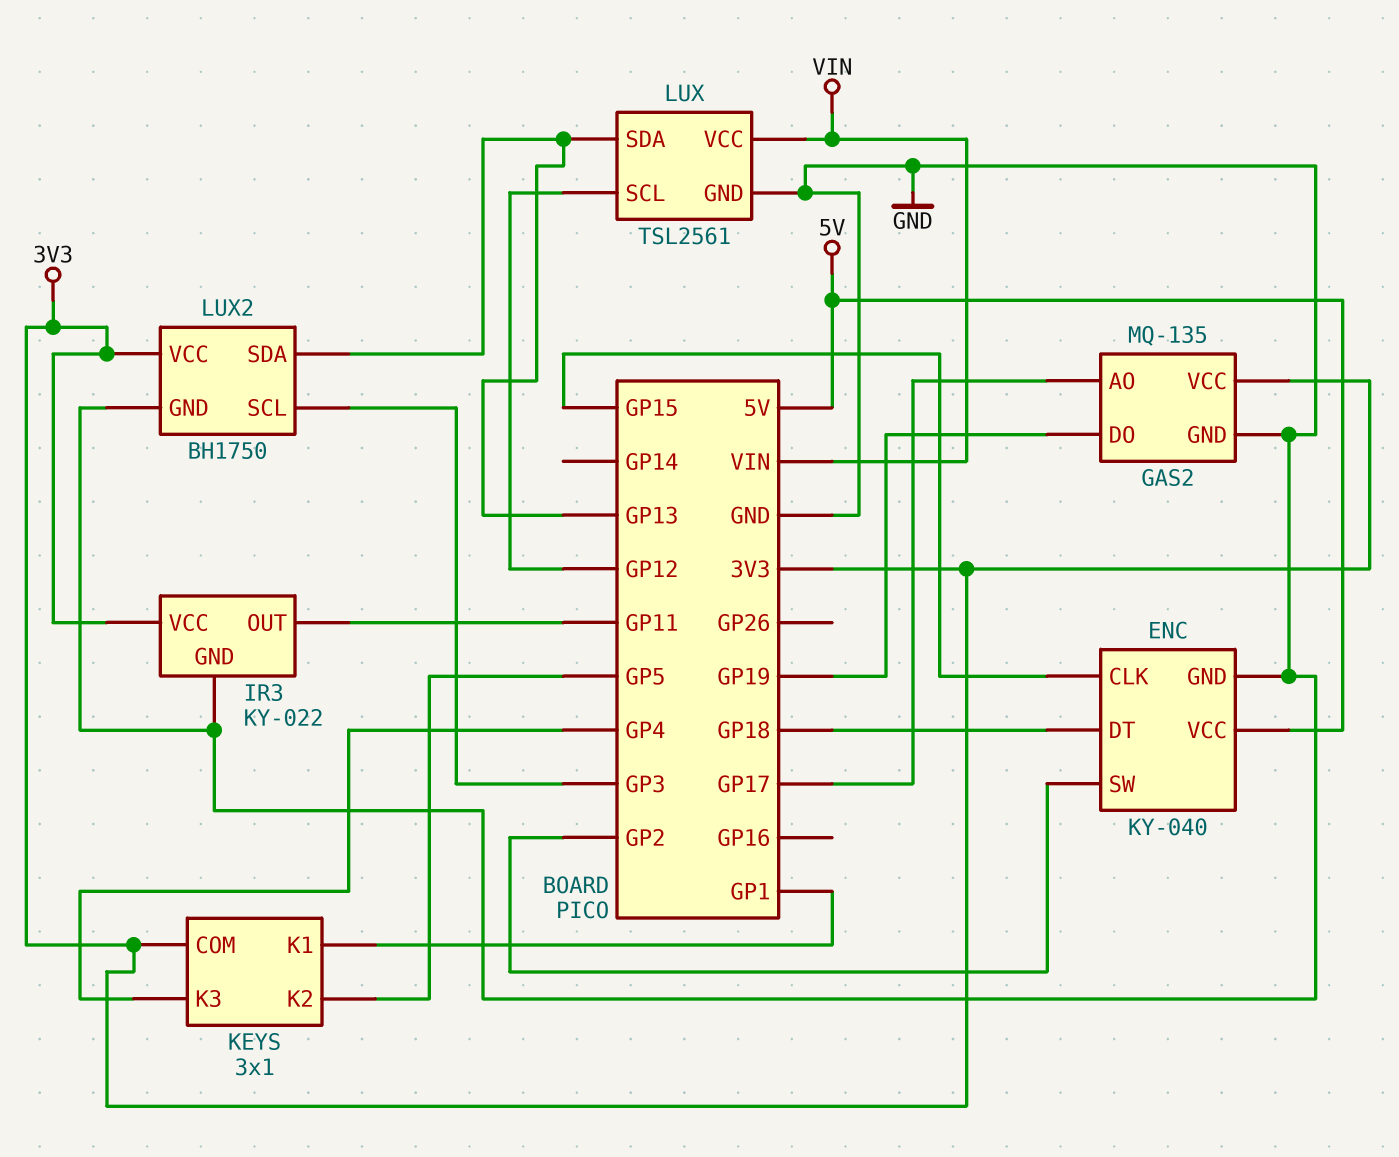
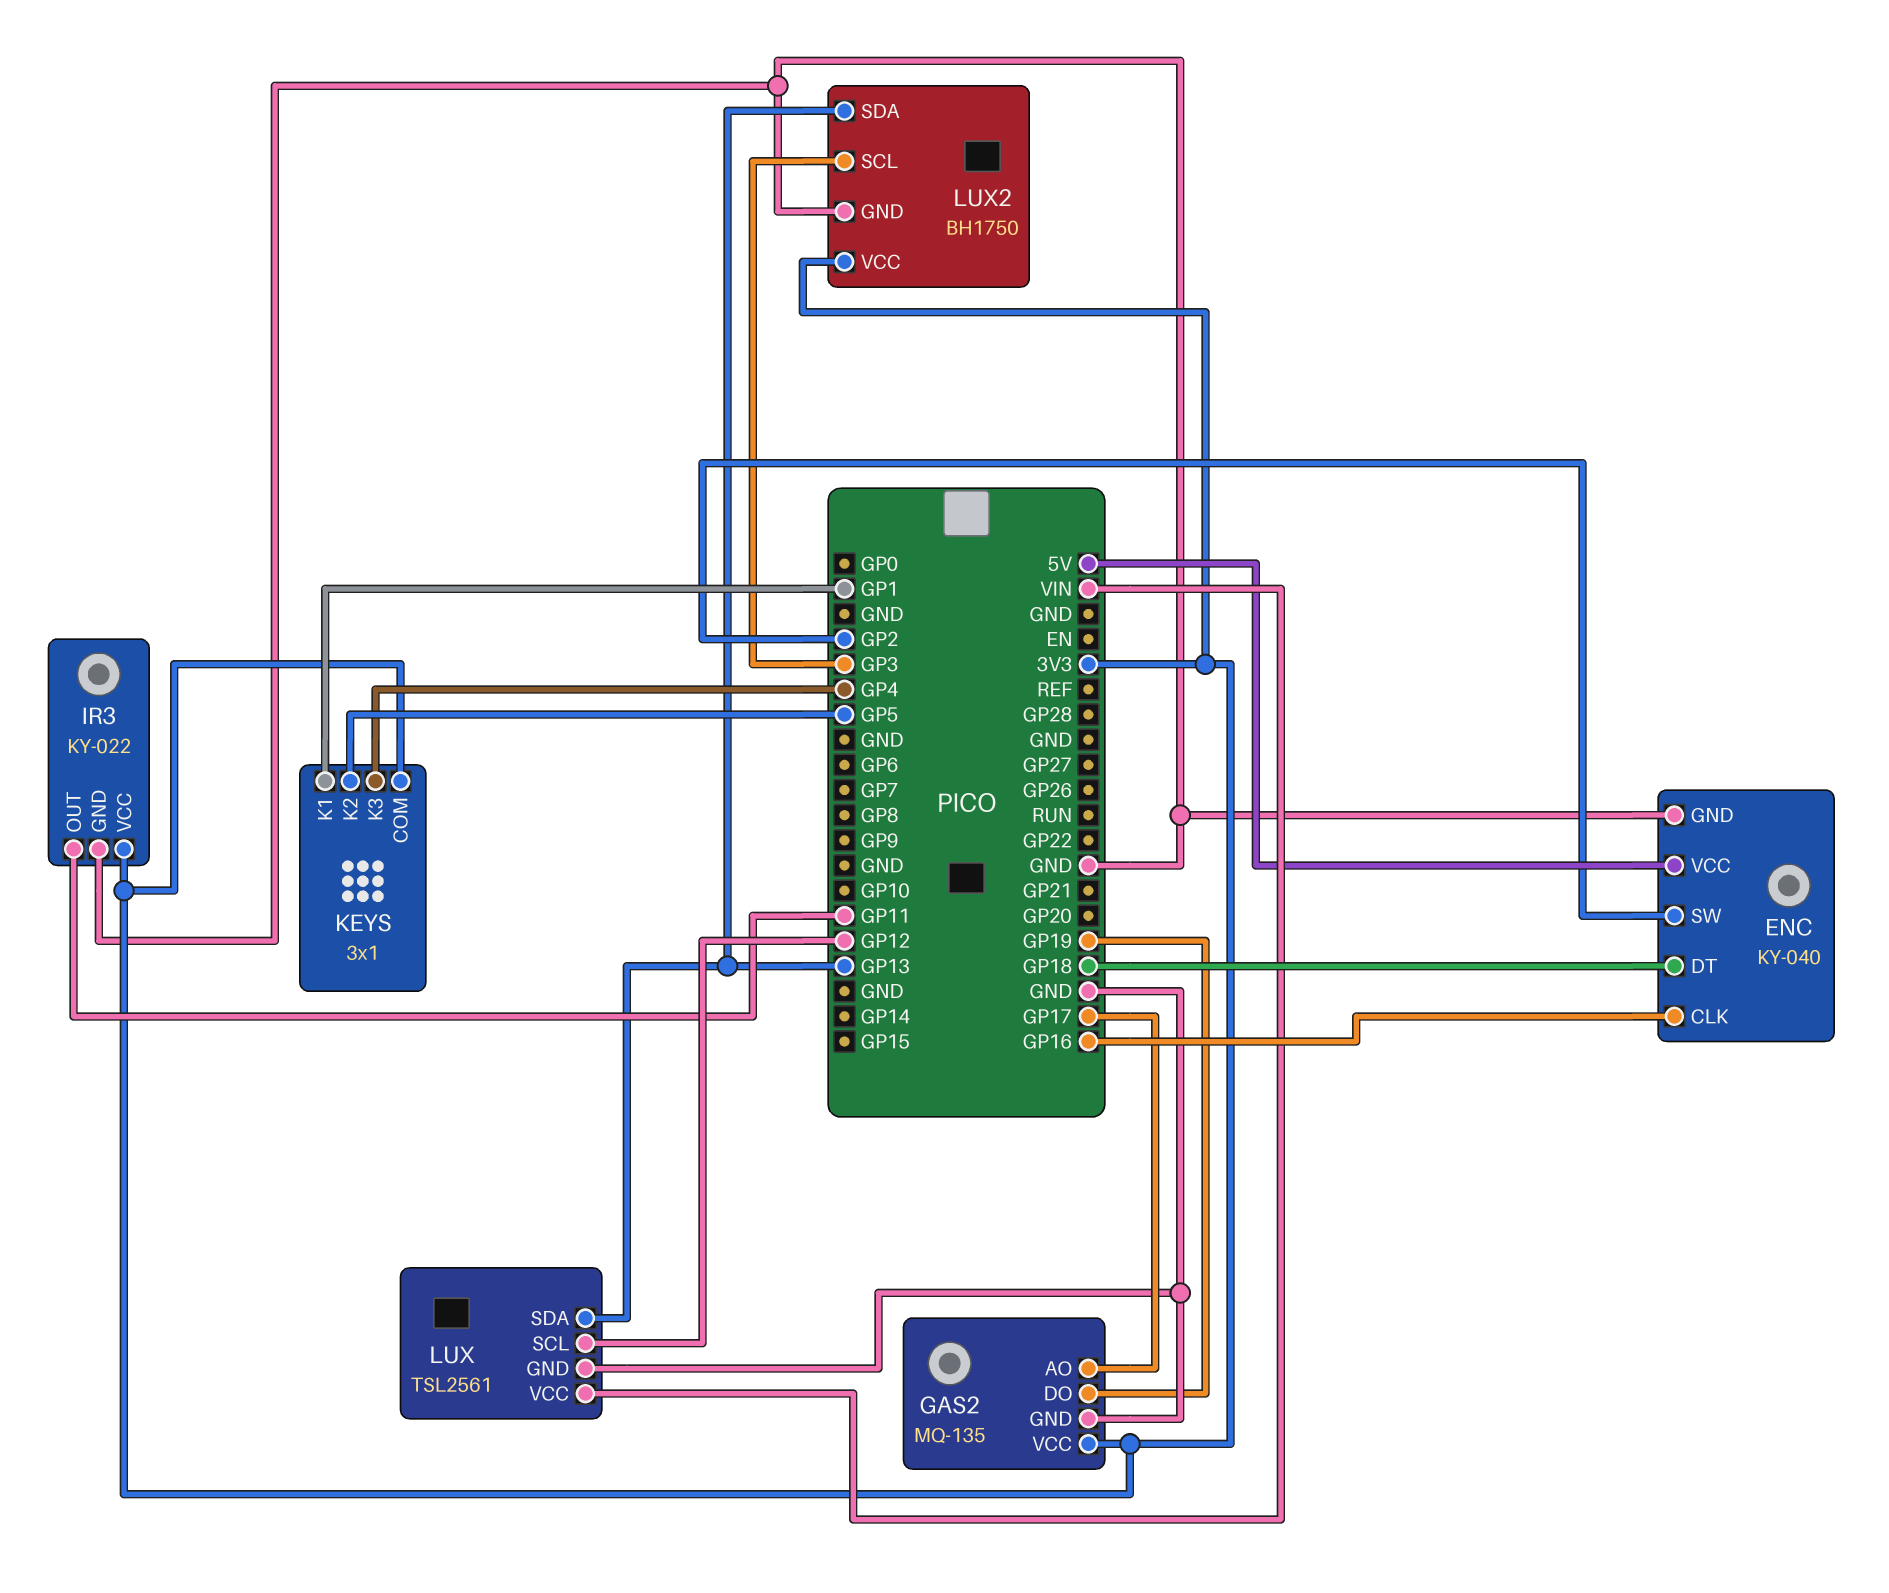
ENC pin CLK: GP15 -> GP16

